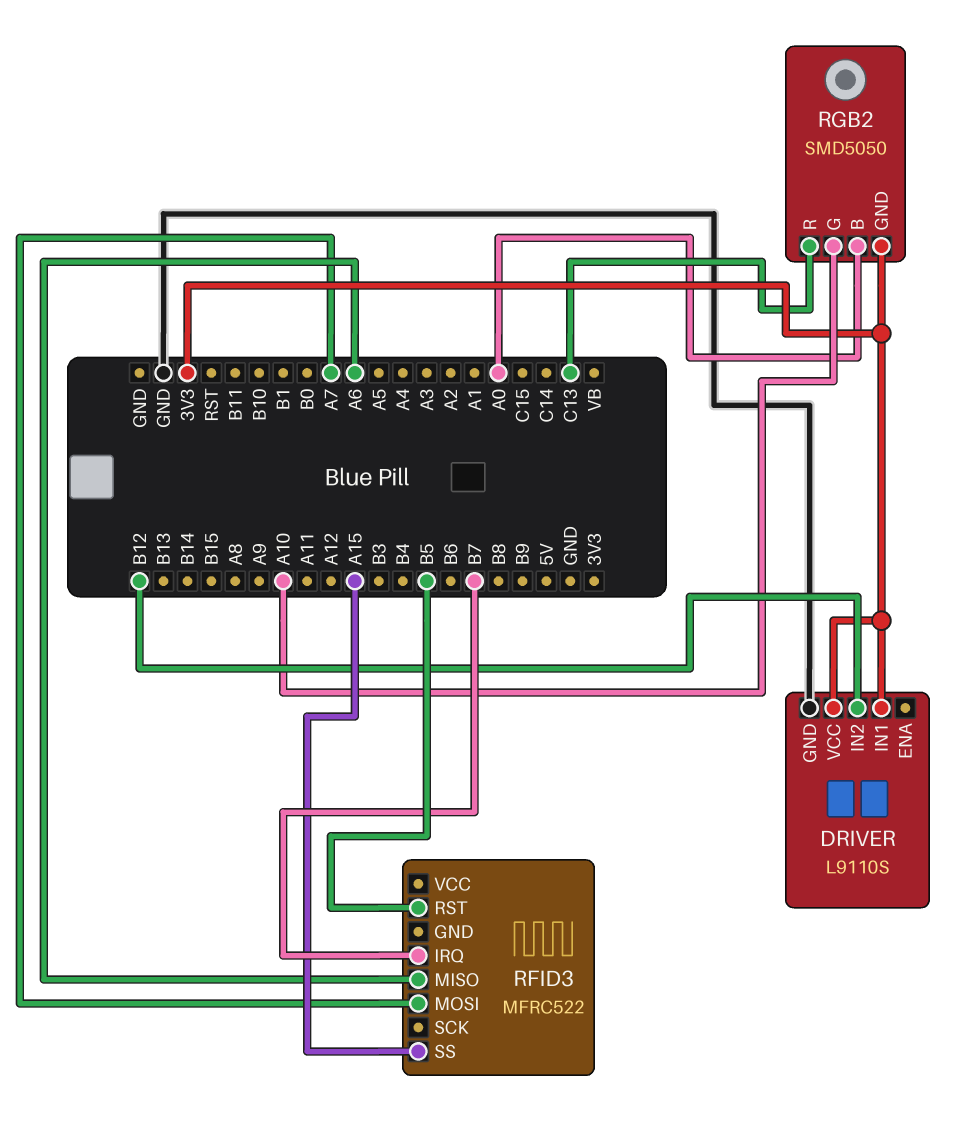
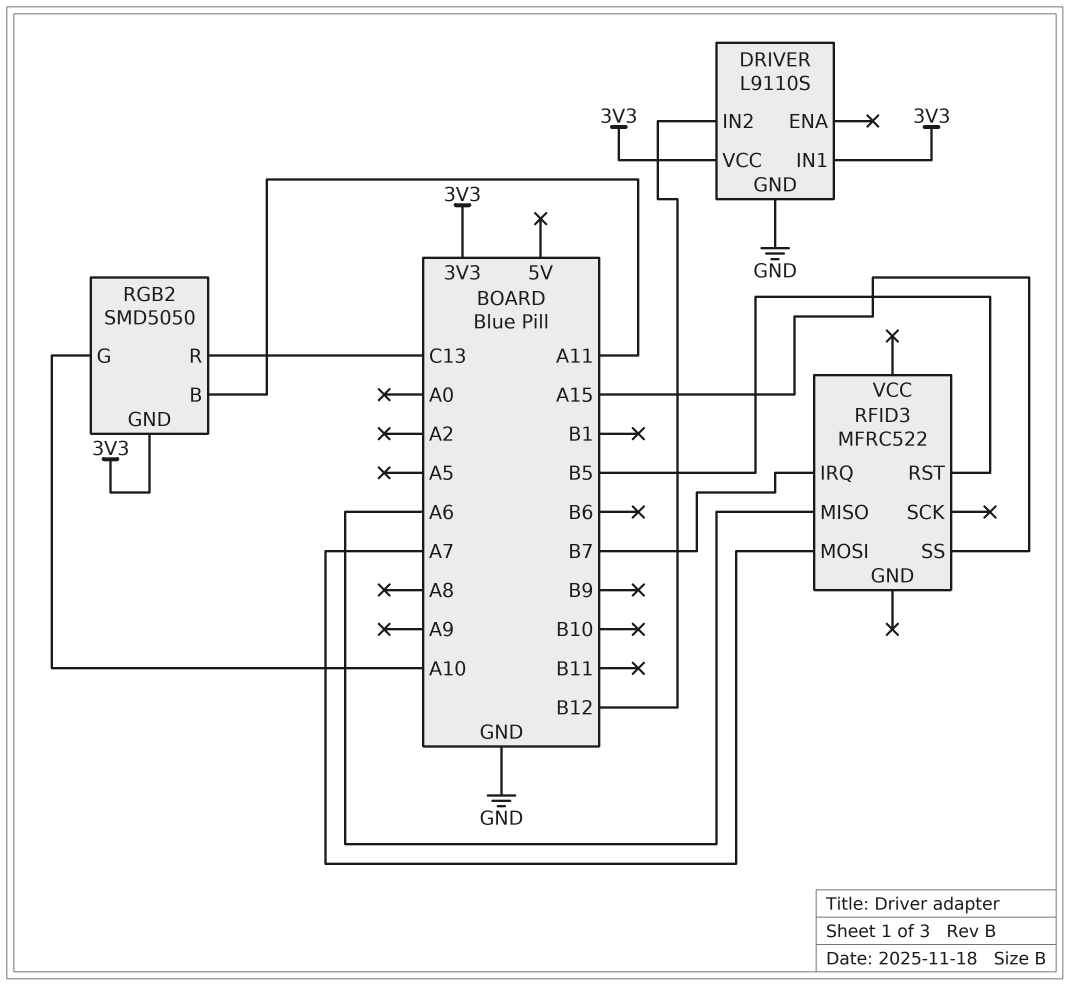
RGB2 pin B: A0 -> A11

